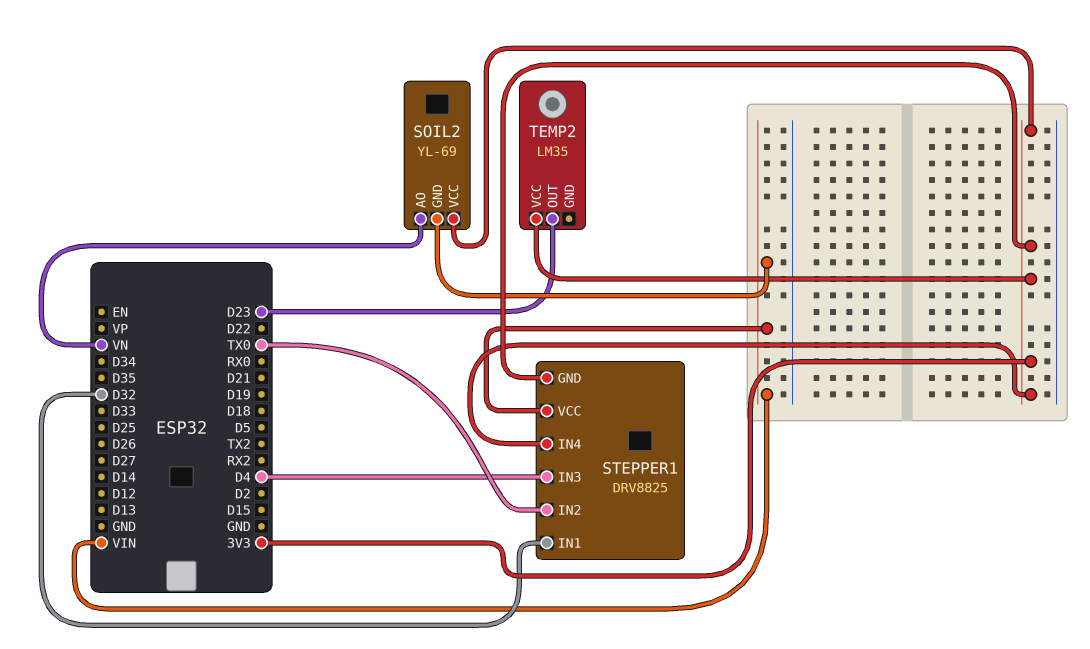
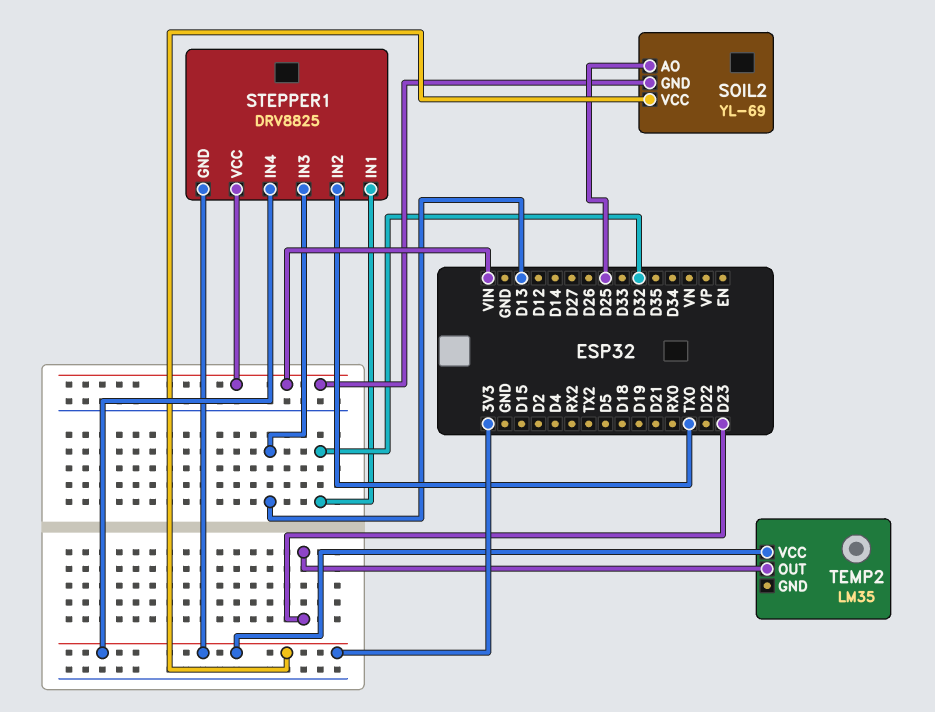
SOIL2 pin AO: VN -> D25
STEPPER1 pin IN3: D4 -> D13

